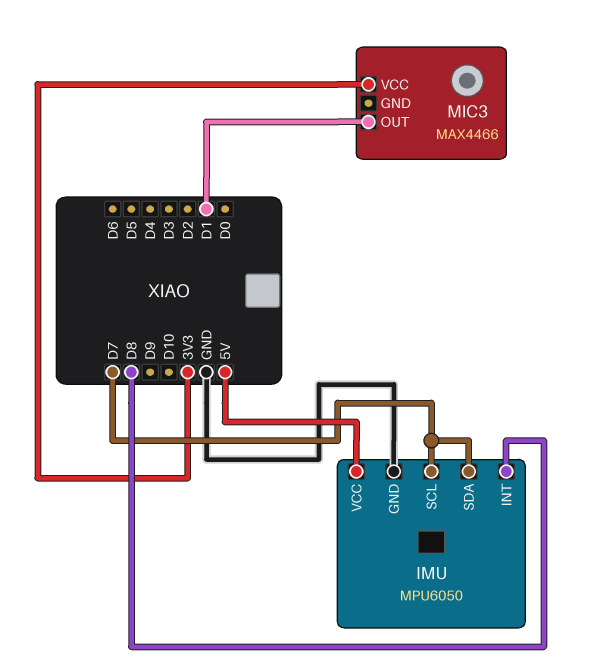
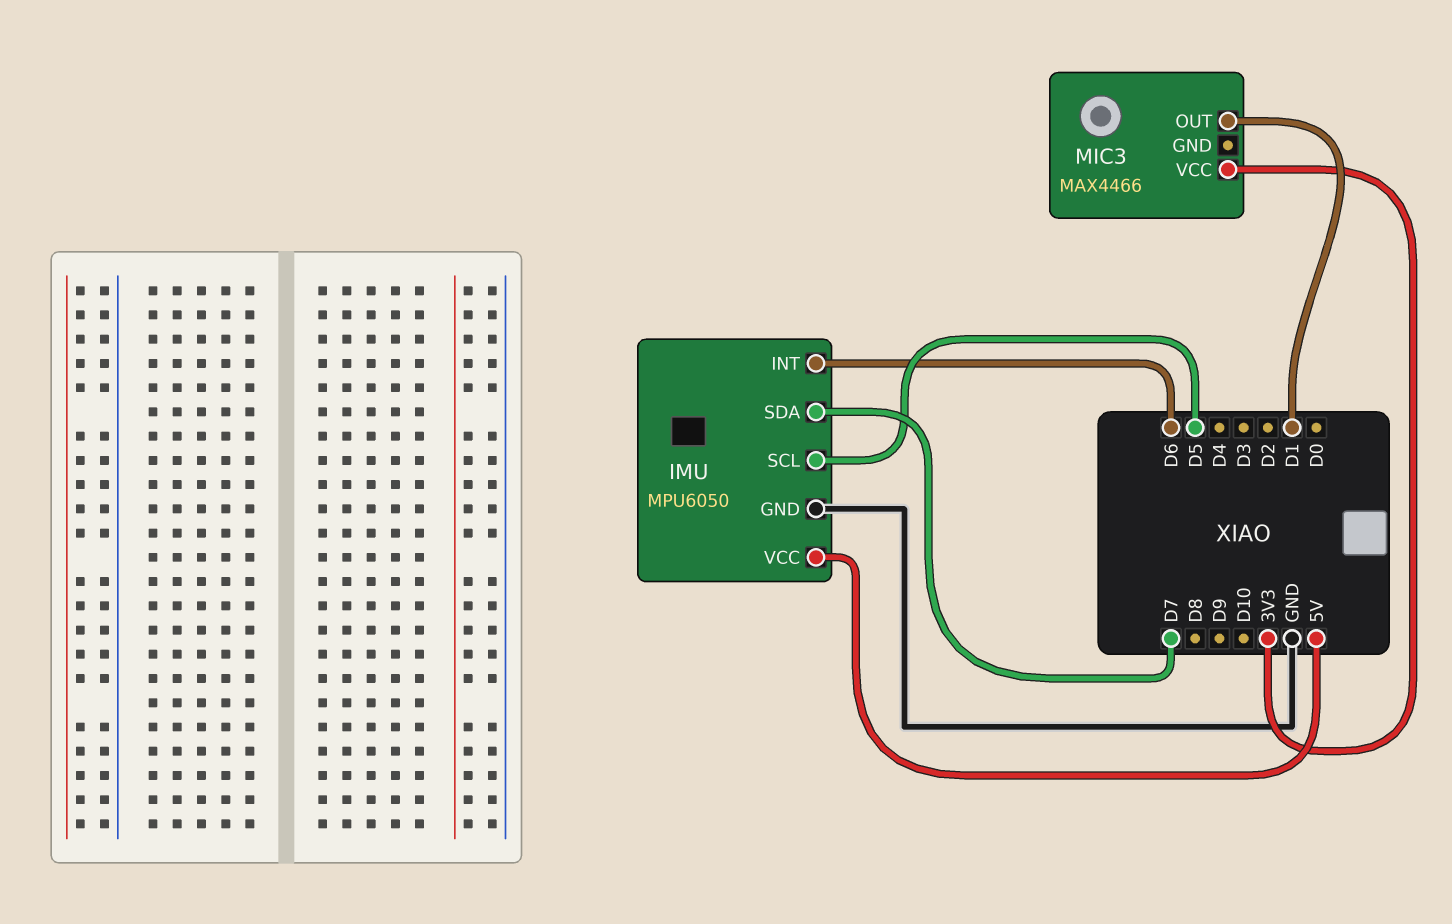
IMU pin INT: D8 -> D6
IMU pin SCL: D7 -> D5

